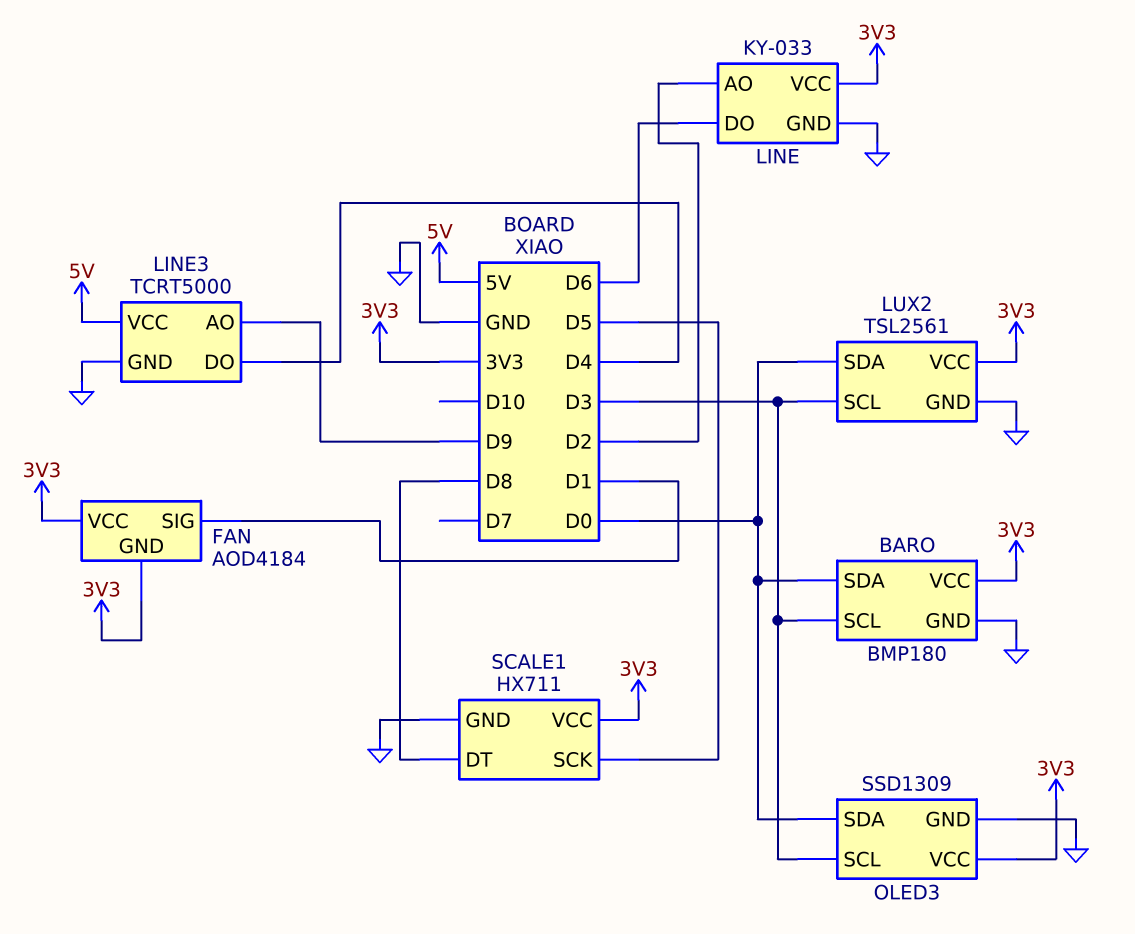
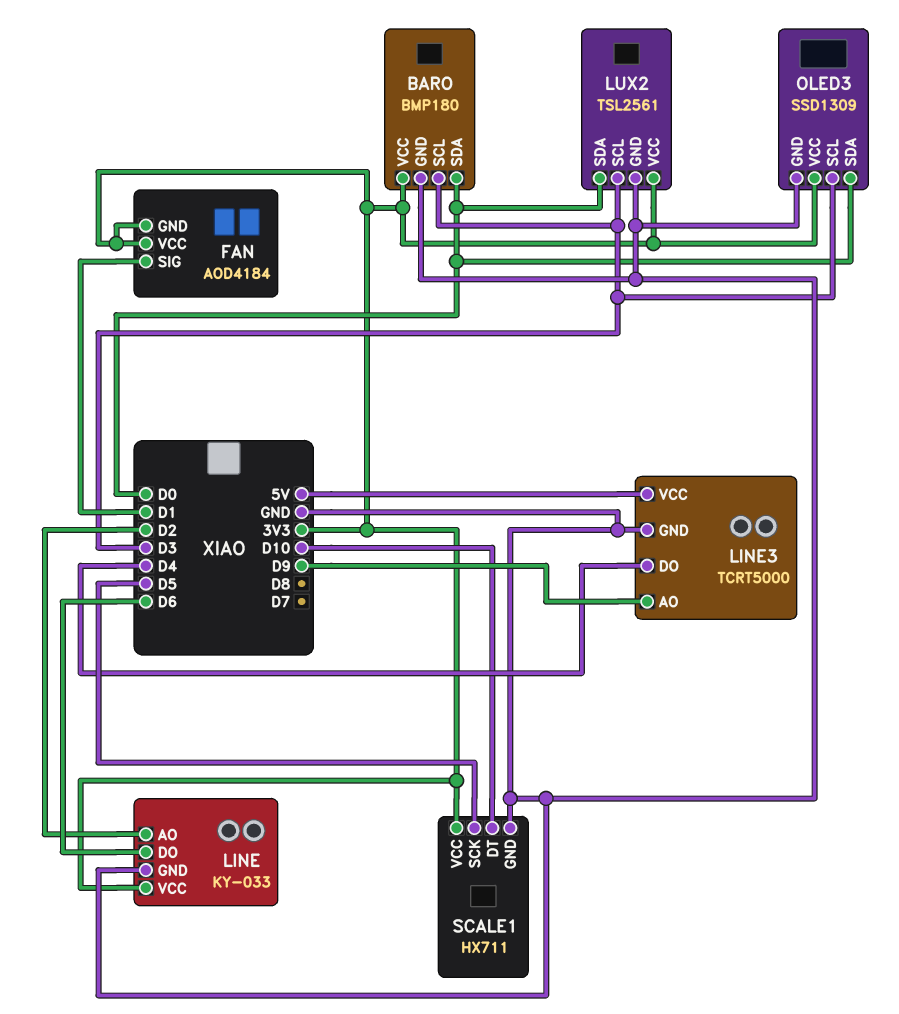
SCALE1 pin DT: D8 -> D10

